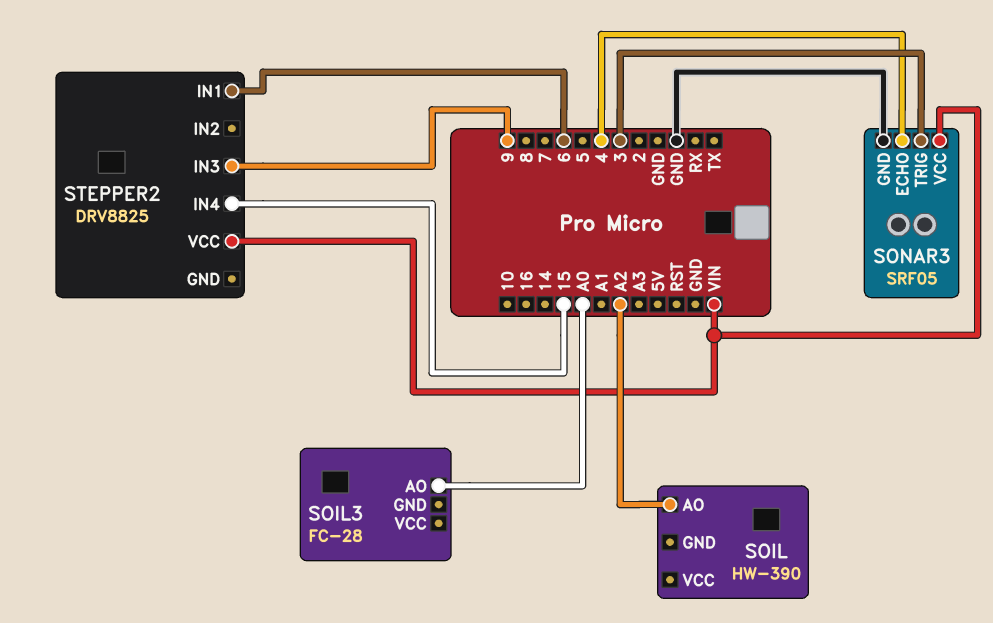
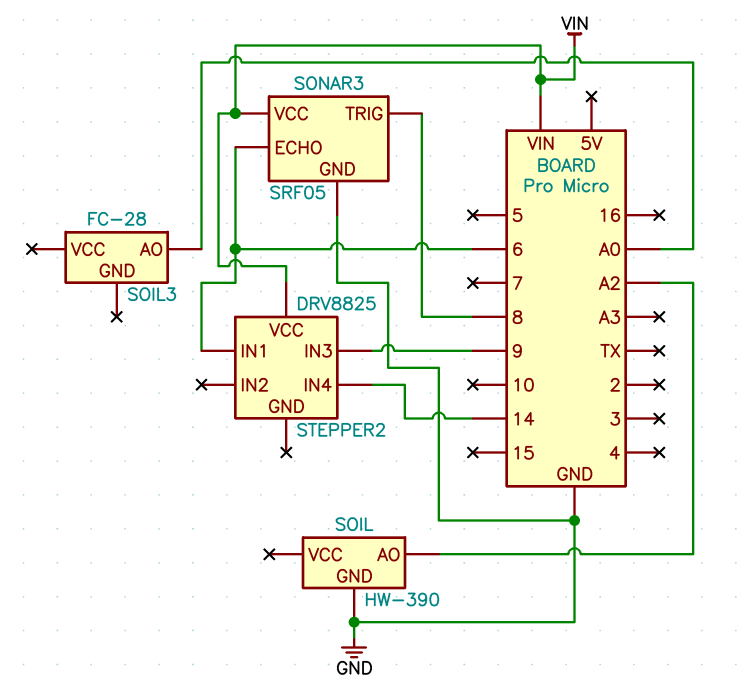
SOIL pin GND: none -> GND
SONAR3 pin ECHO: 4 -> 6
SONAR3 pin TRIG: 3 -> 8
STEPPER2 pin IN4: 15 -> 14

